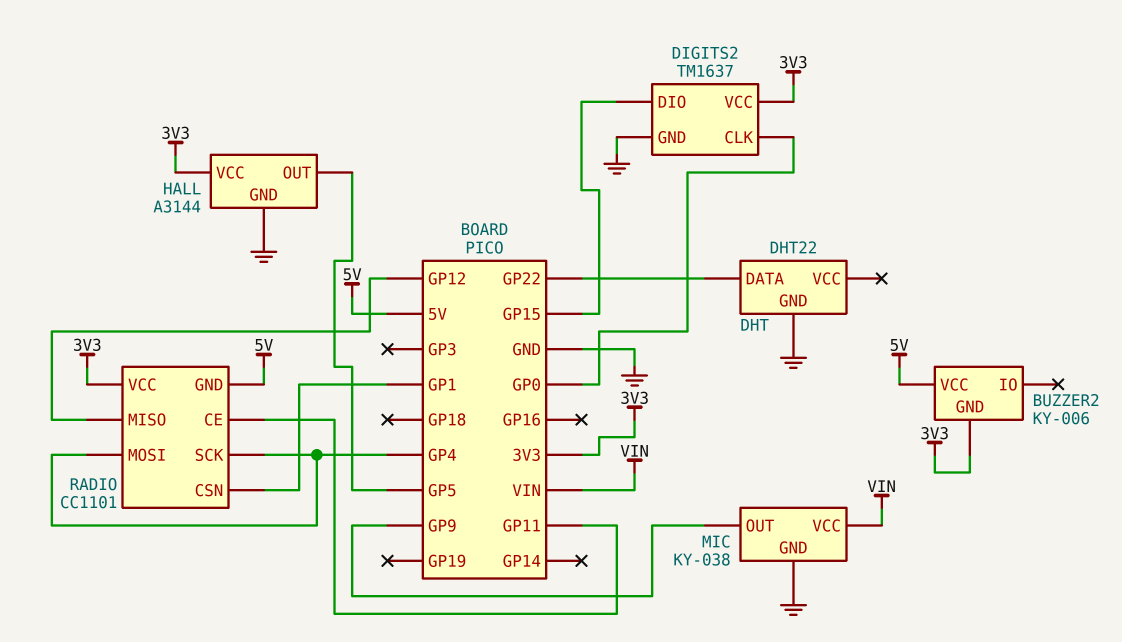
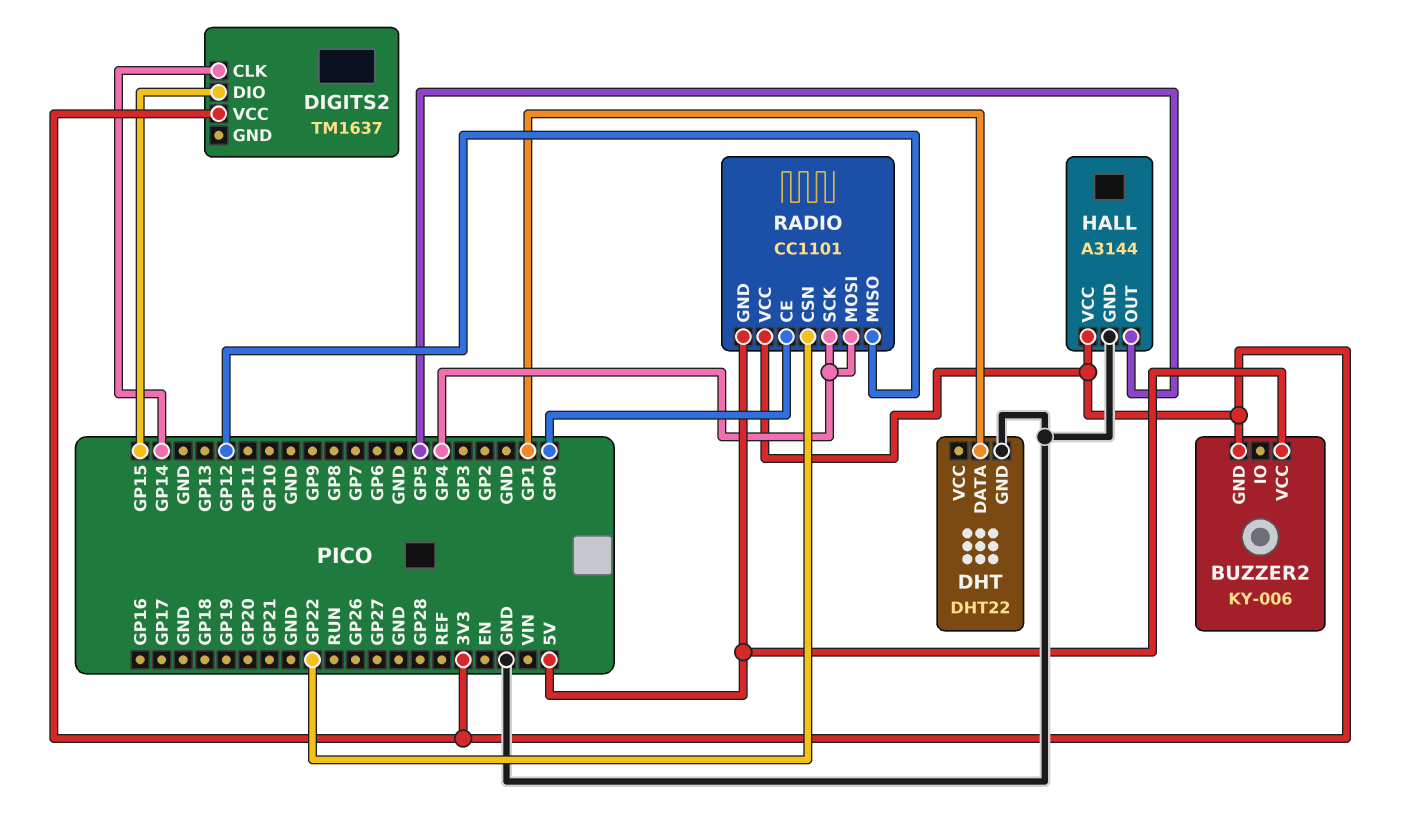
DHT pin DATA: GP22 -> GP1
DIGITS2 pin CLK: GP0 -> GP14
DIGITS2 pin GND: GND -> none
MIC: KY-038 -> none
MIC pin GND: GND -> none
MIC pin OUT: GP9 -> none
MIC pin VCC: VIN -> none
RADIO pin CE: GP11 -> GP0
RADIO pin CSN: GP1 -> GP22

